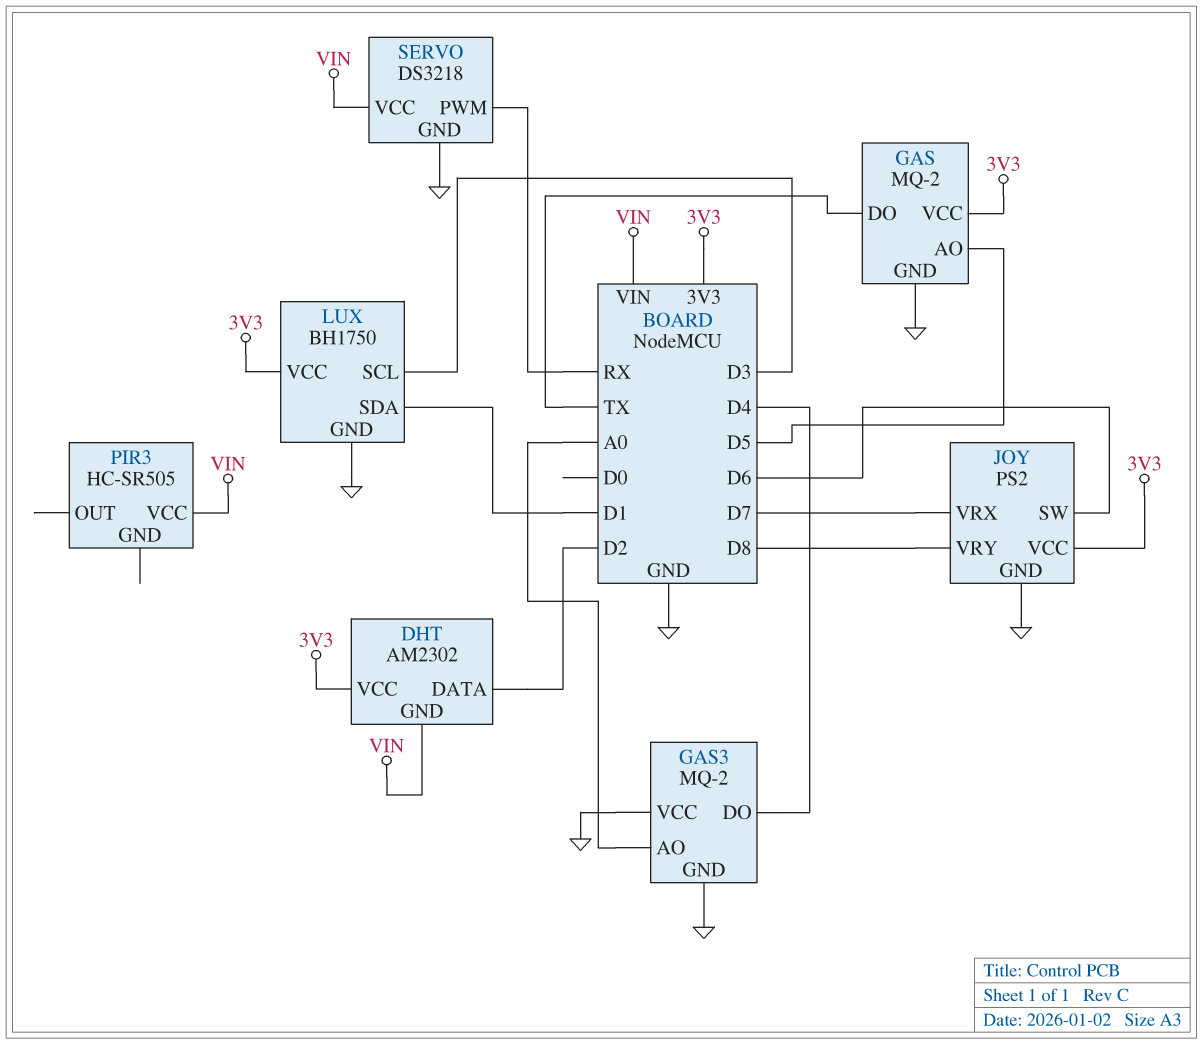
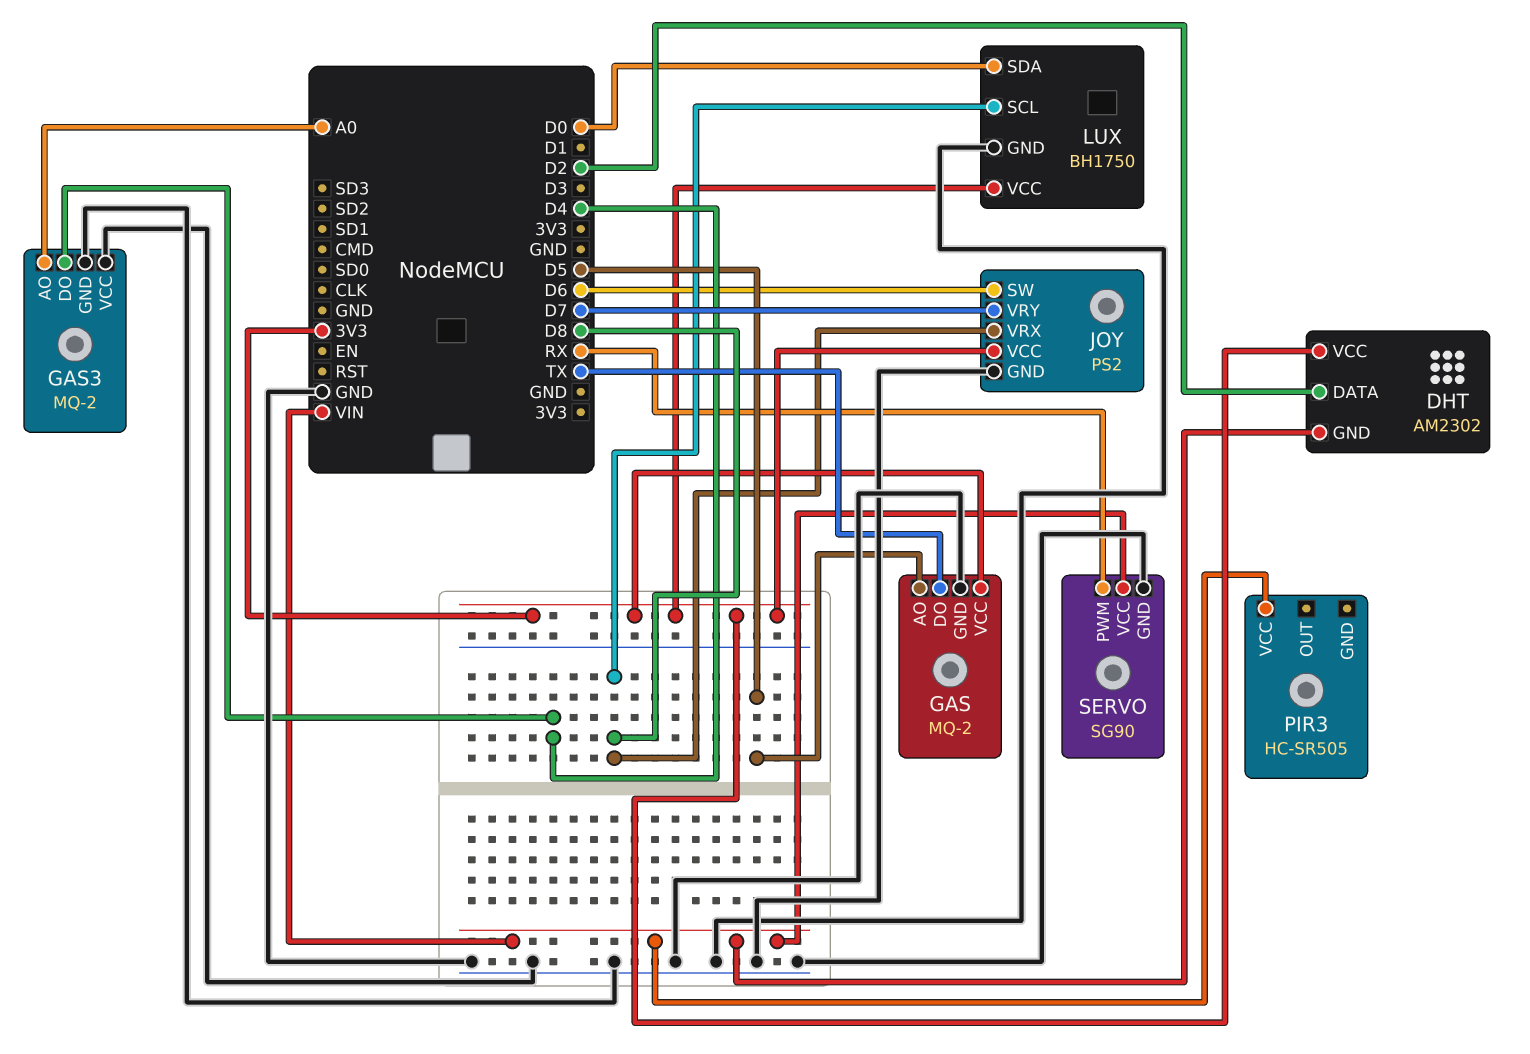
JOY pin VRX: D7 -> D8
JOY pin VRY: D8 -> D7
LUX pin SCL: D3 -> D8
LUX pin SDA: D1 -> D0
SERVO: DS3218 -> SG90

